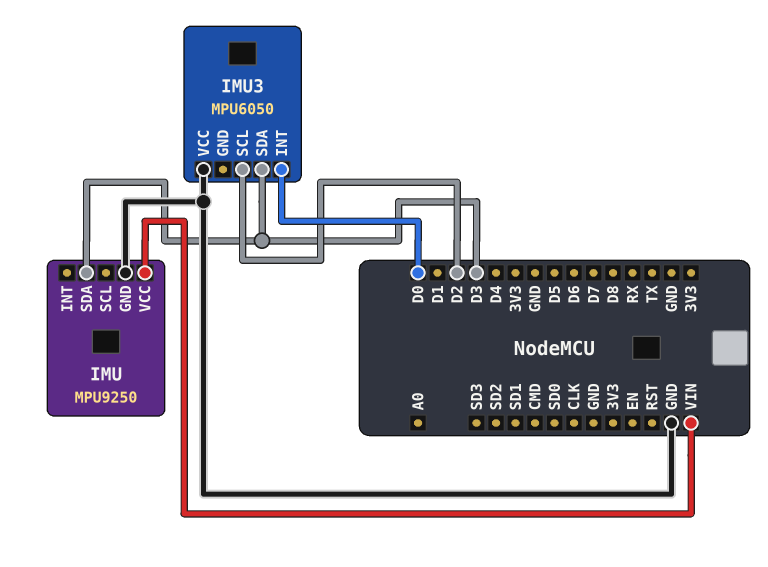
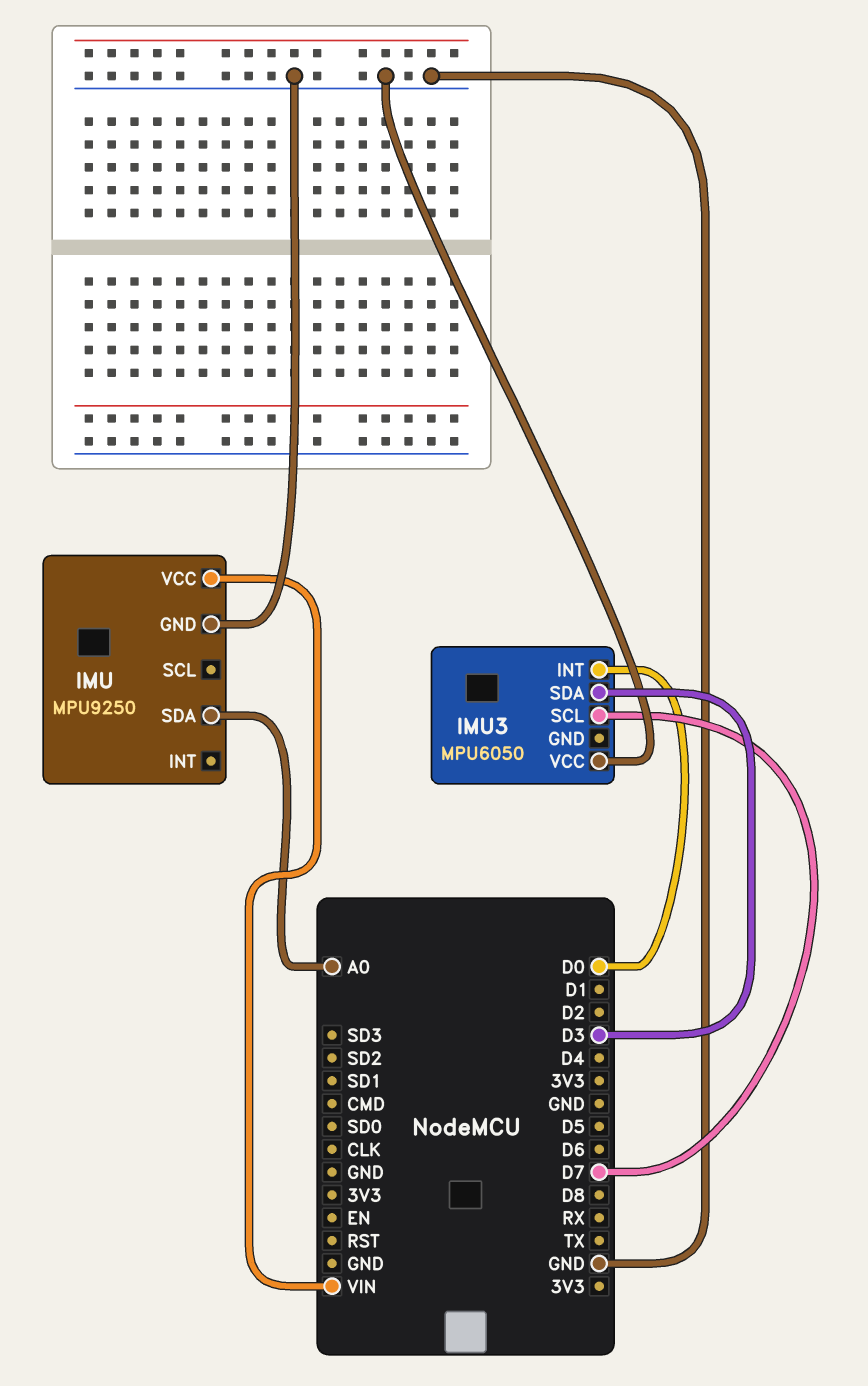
IMU pin SDA: D3 -> A0
IMU3 pin SCL: D2 -> D7

